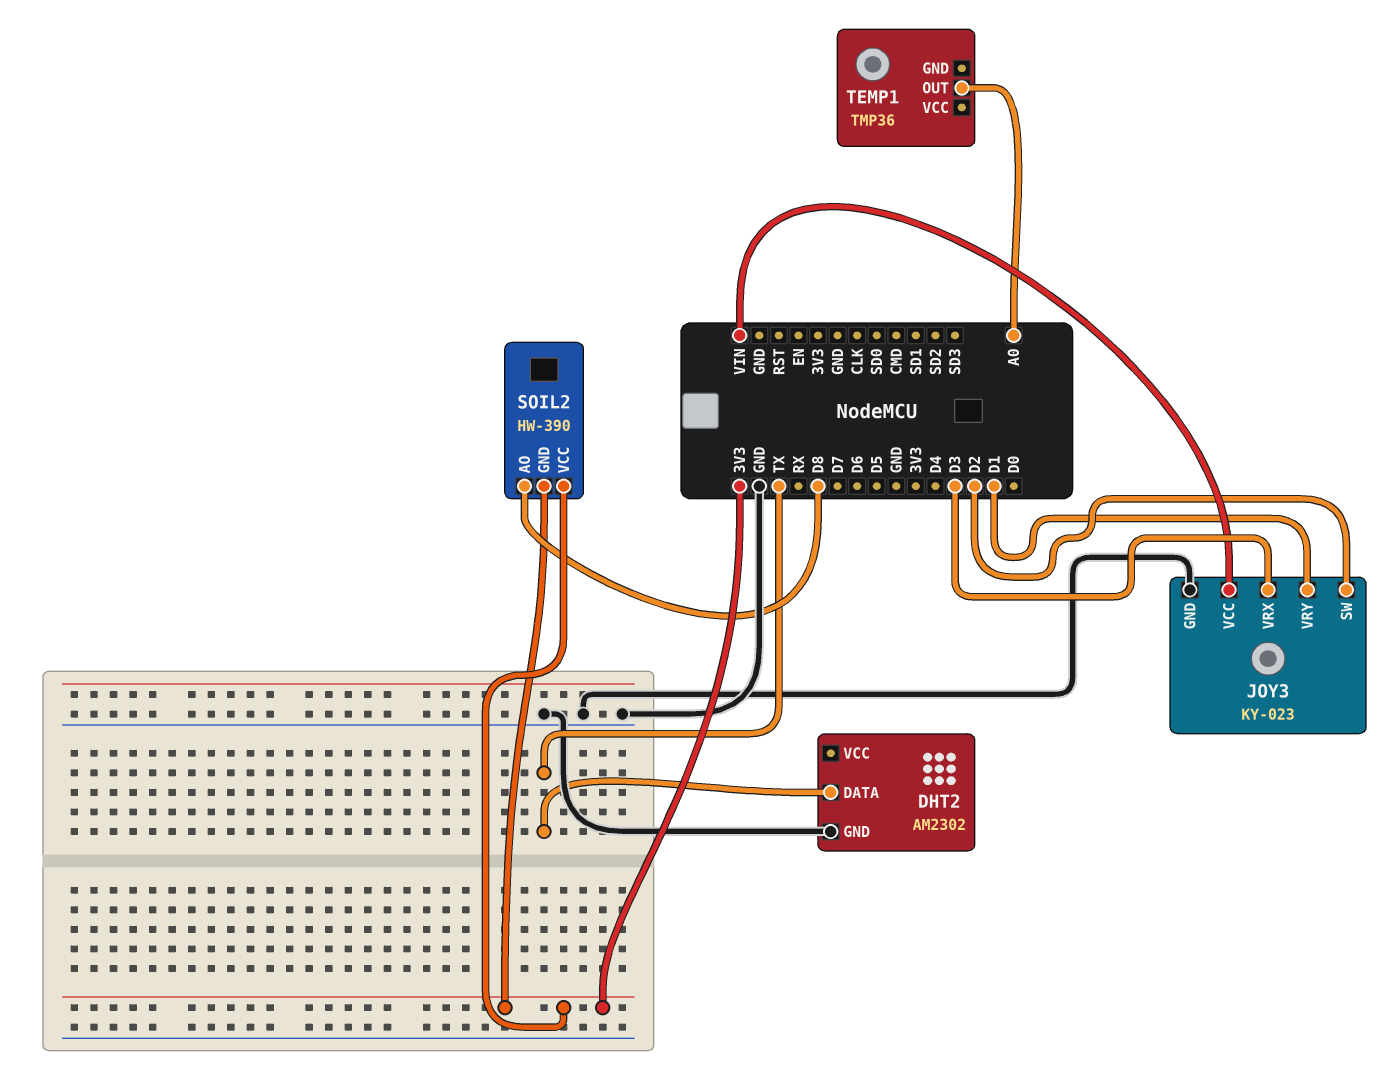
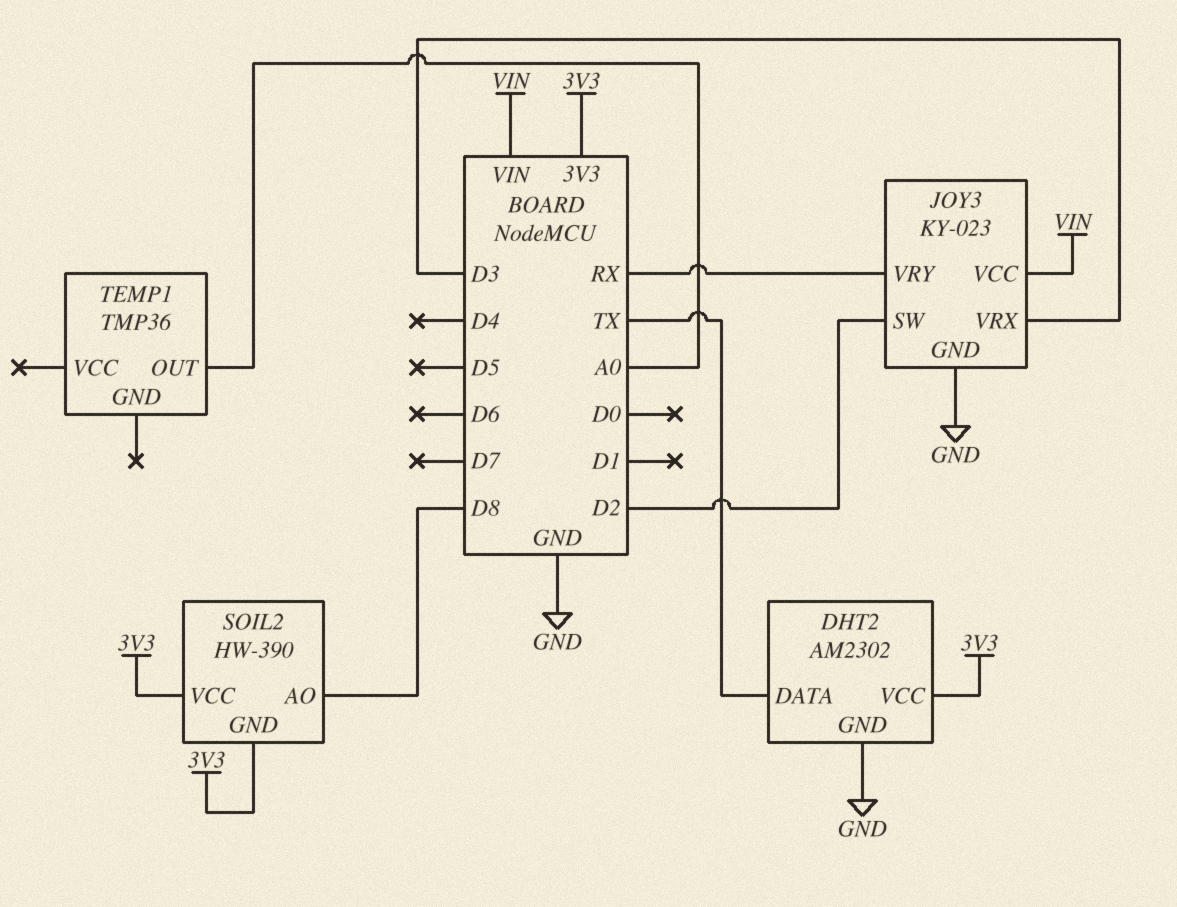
DHT2 pin VCC: none -> 3V3
JOY3 pin VRY: D1 -> RX

